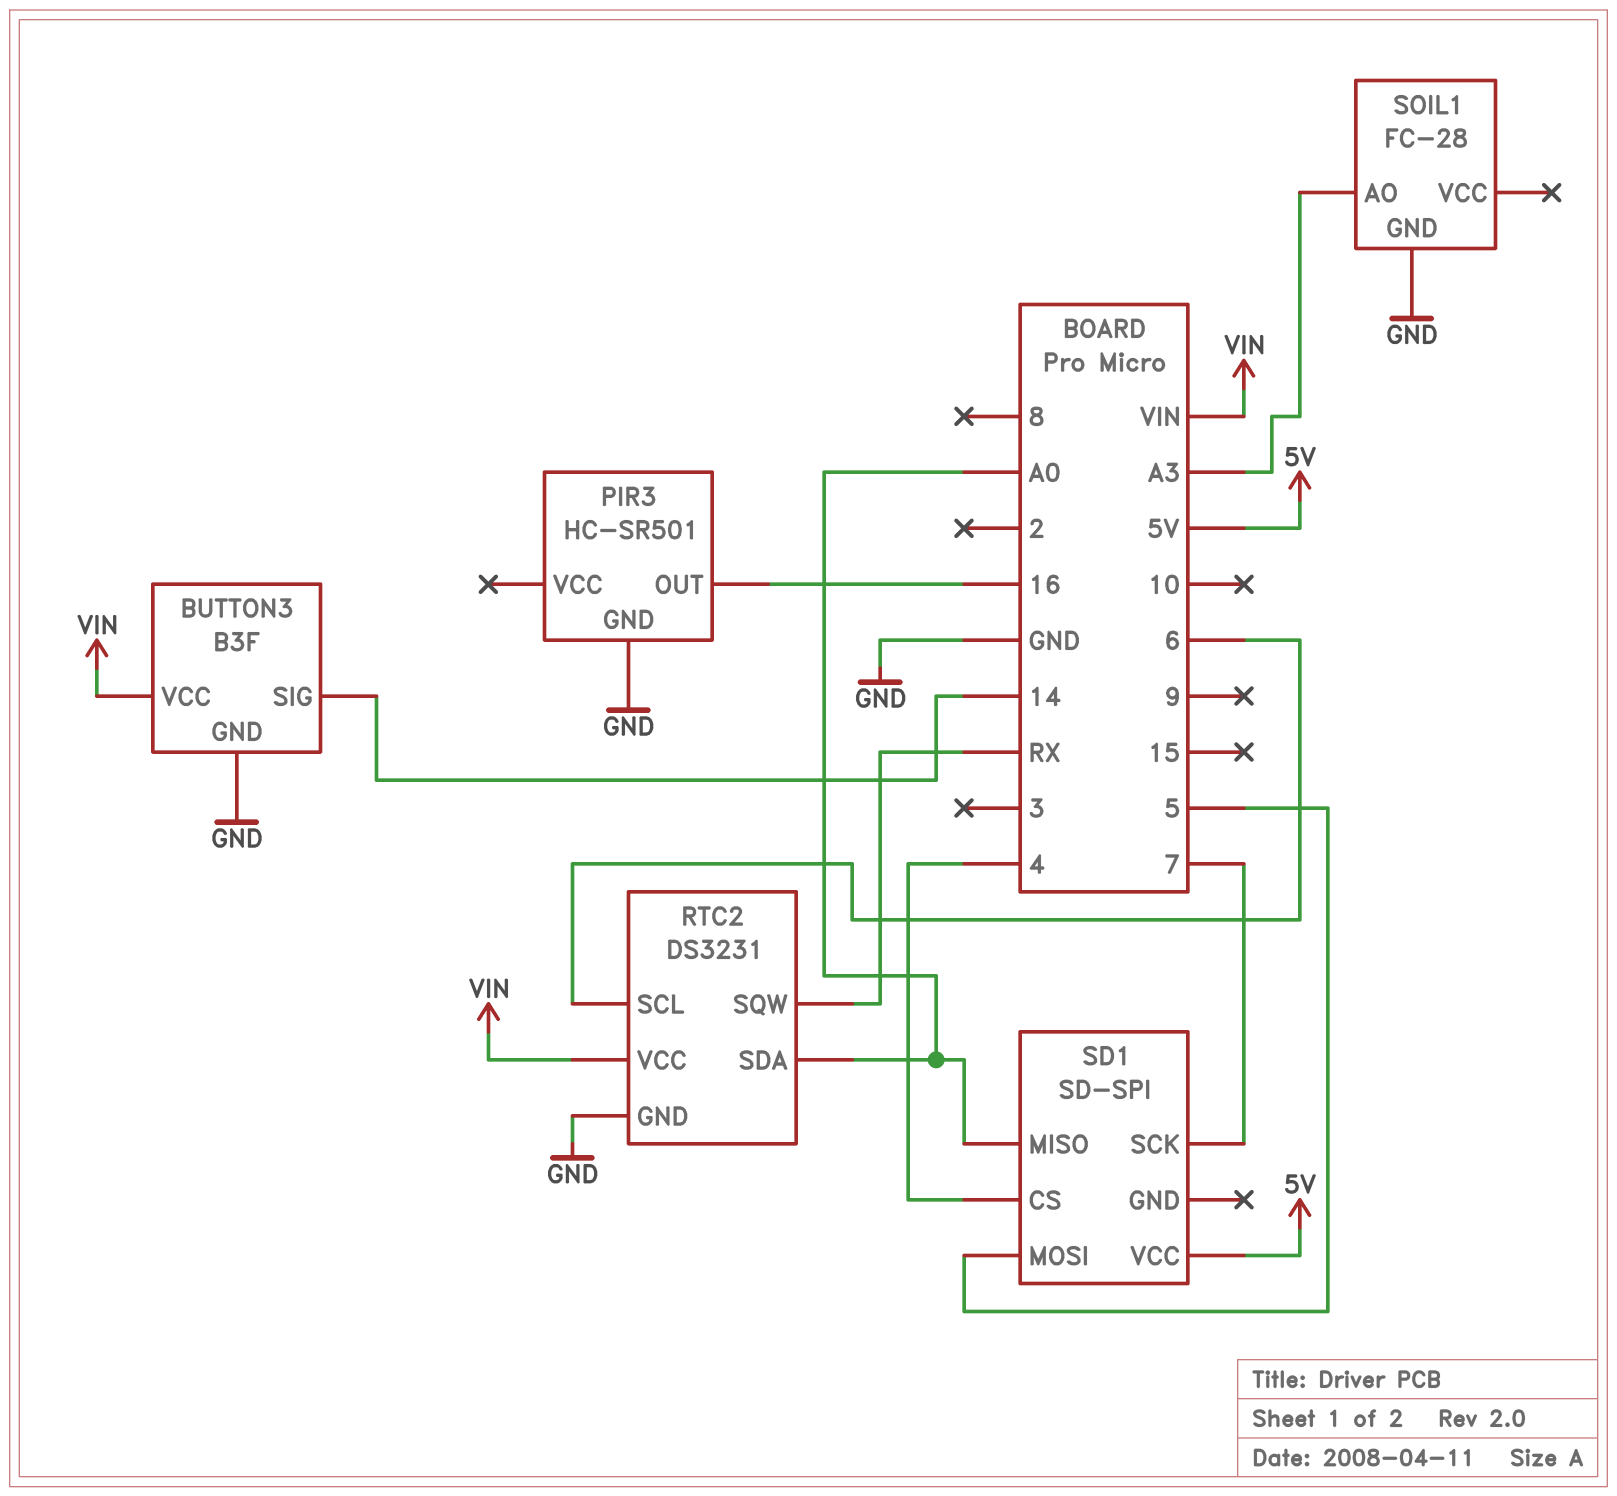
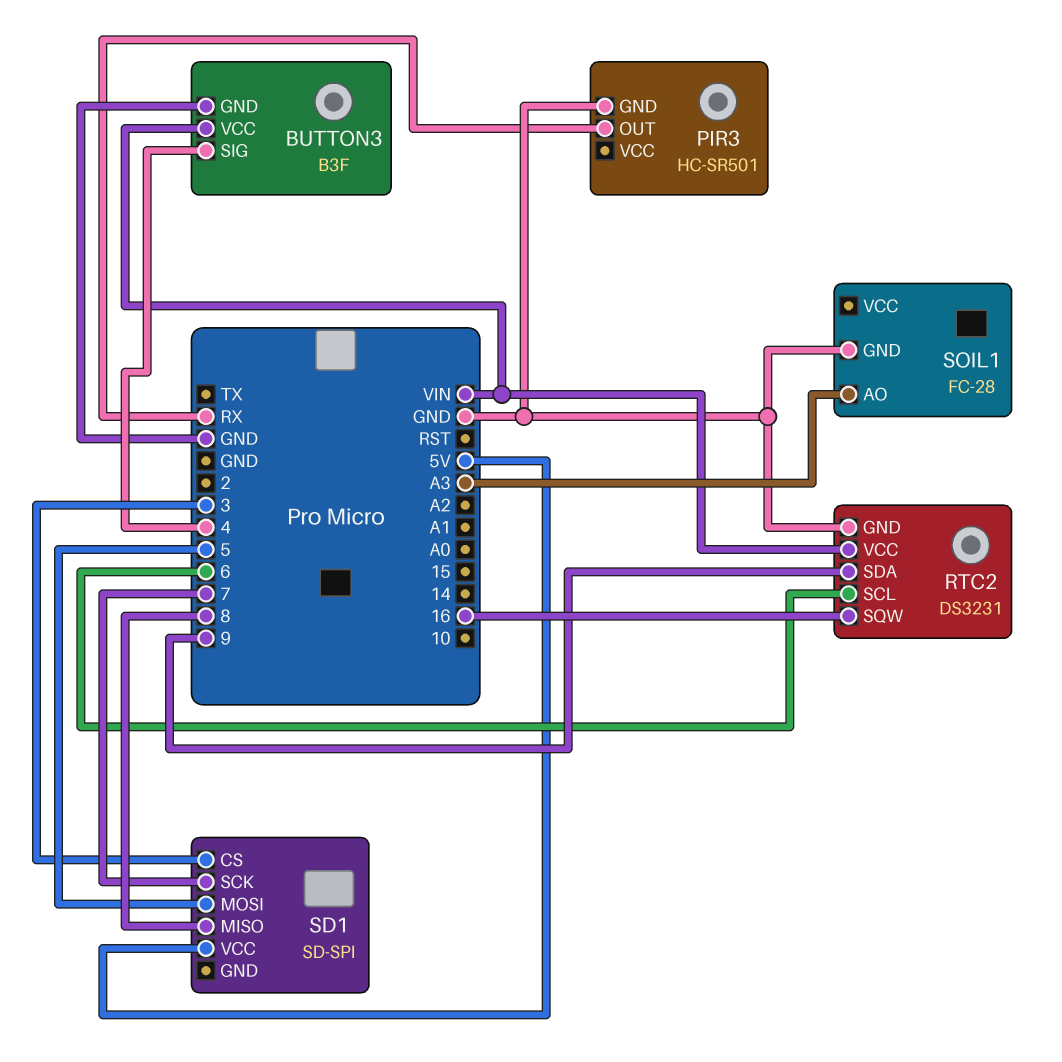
BUTTON3 pin SIG: 14 -> 4
PIR3 pin OUT: 16 -> RX
RTC2 pin SDA: A0 -> 9
RTC2 pin SQW: RX -> 16
SD1 pin CS: 4 -> 3
SD1 pin MISO: A0 -> 8

